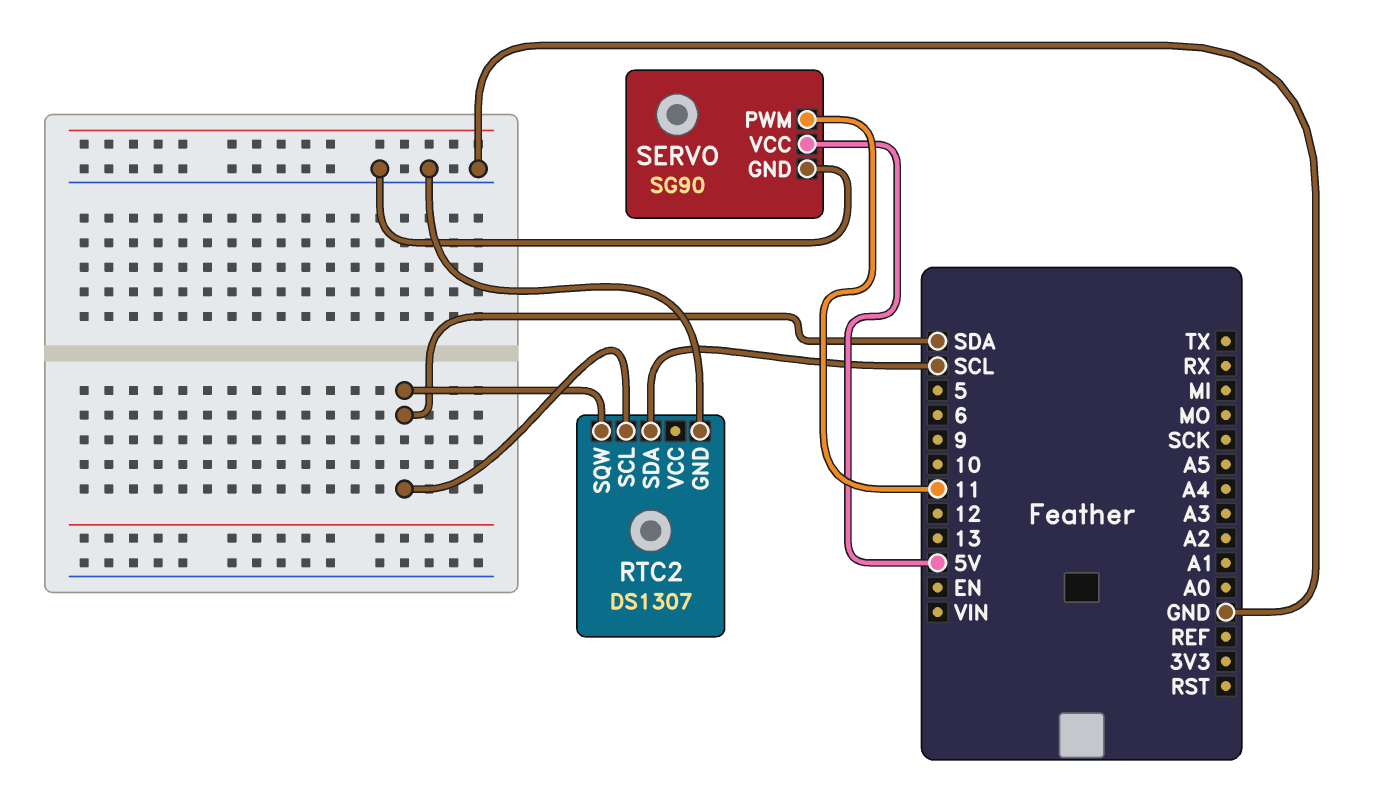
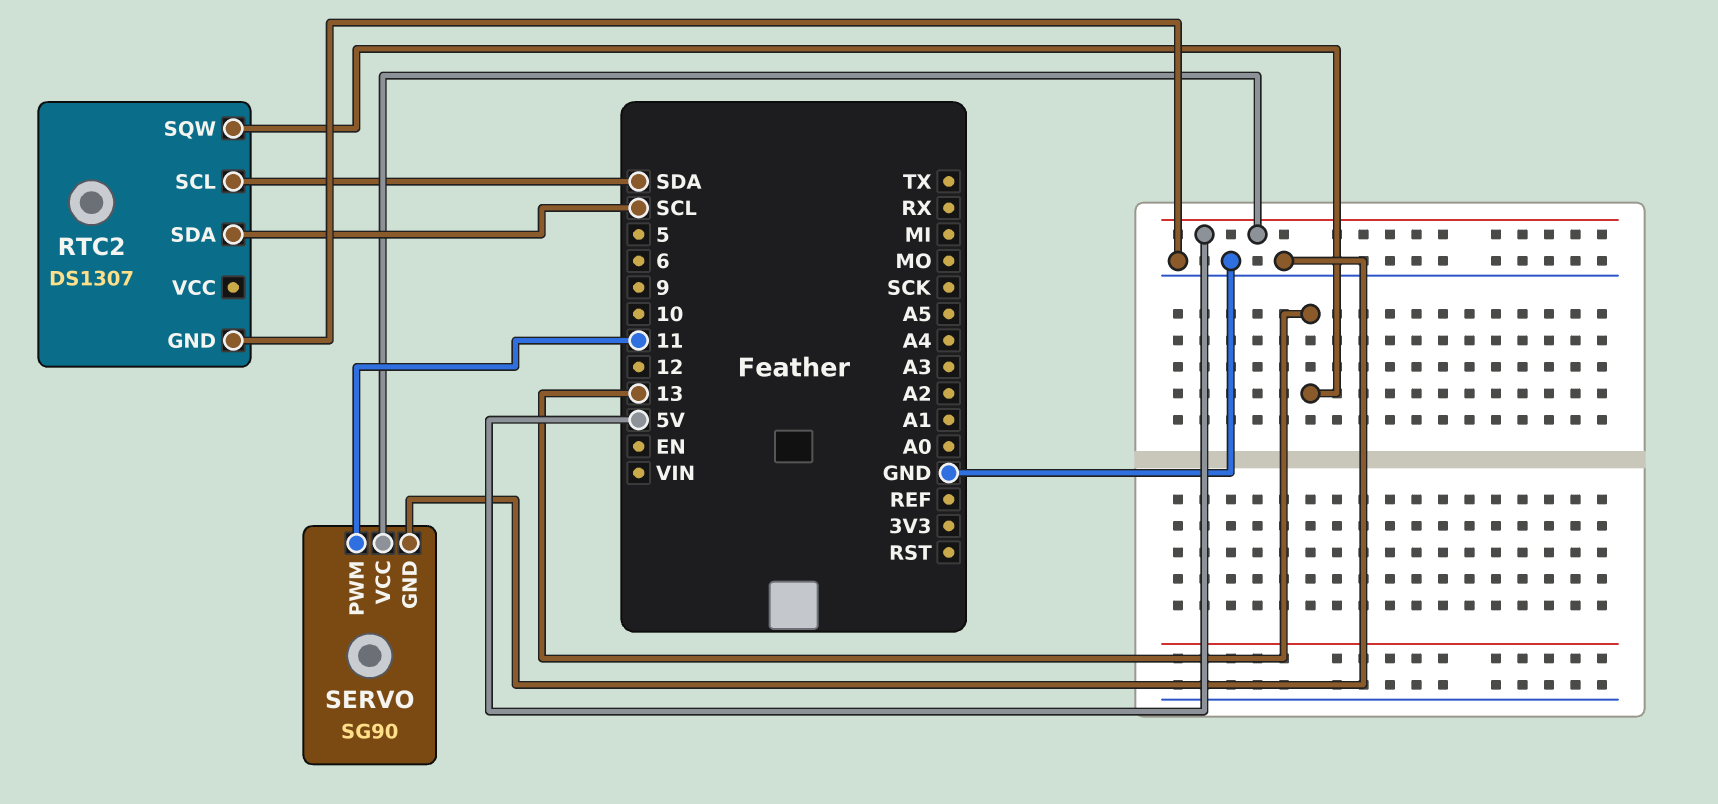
RTC2 pin SQW: SDA -> 13

